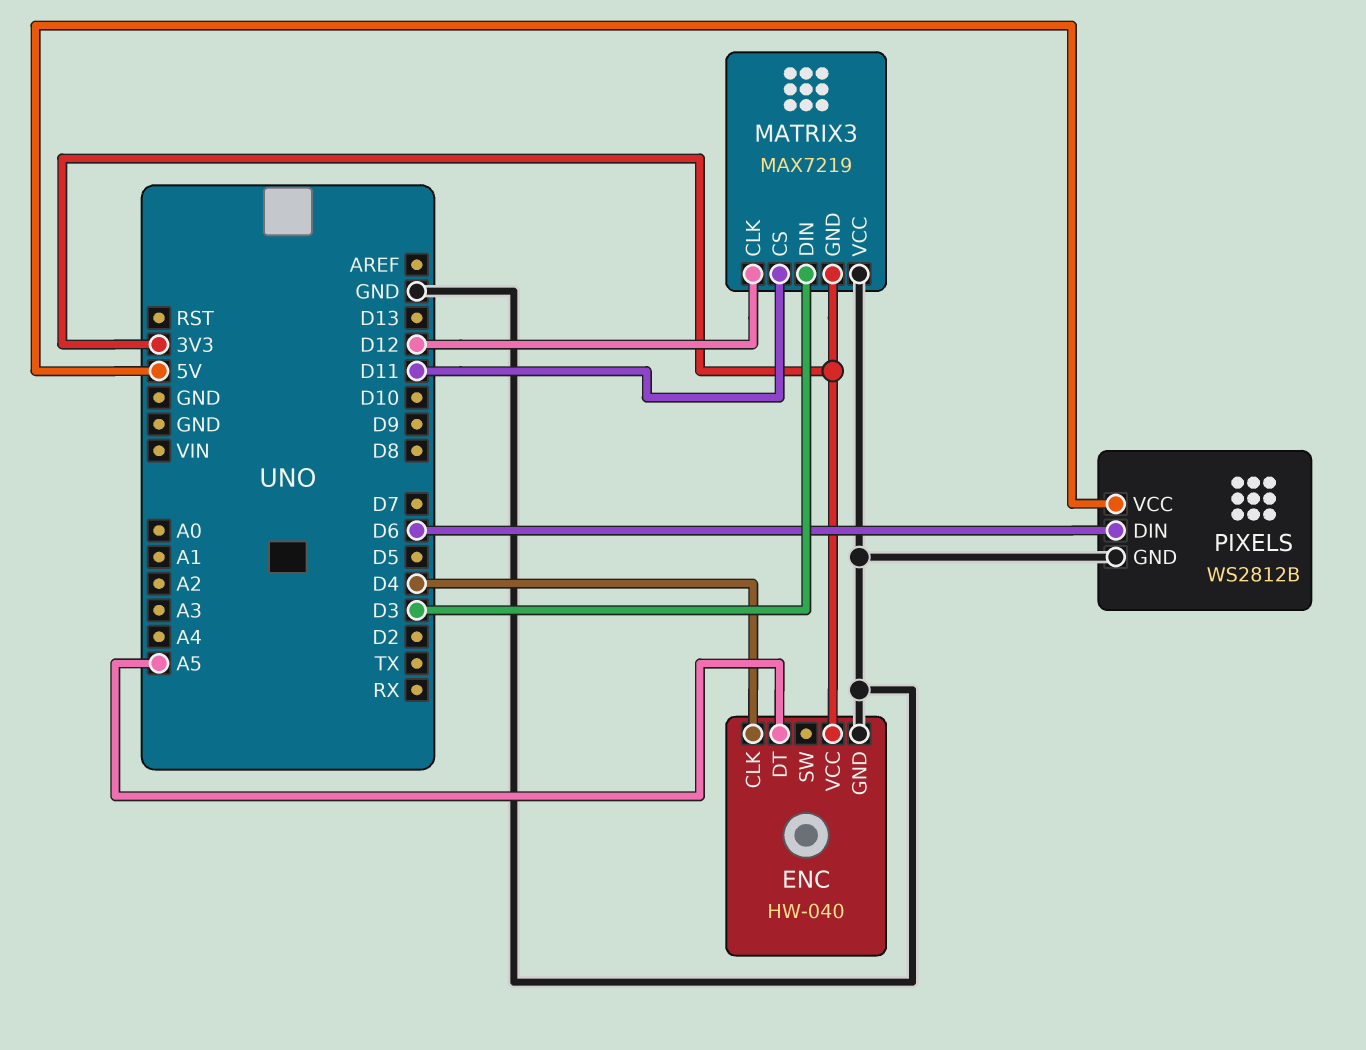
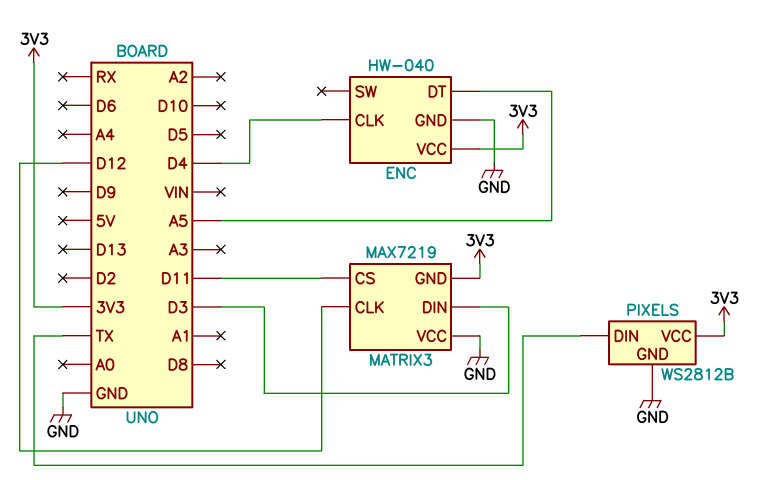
PIXELS pin DIN: D6 -> TX
PIXELS pin VCC: 5V -> 3V3

